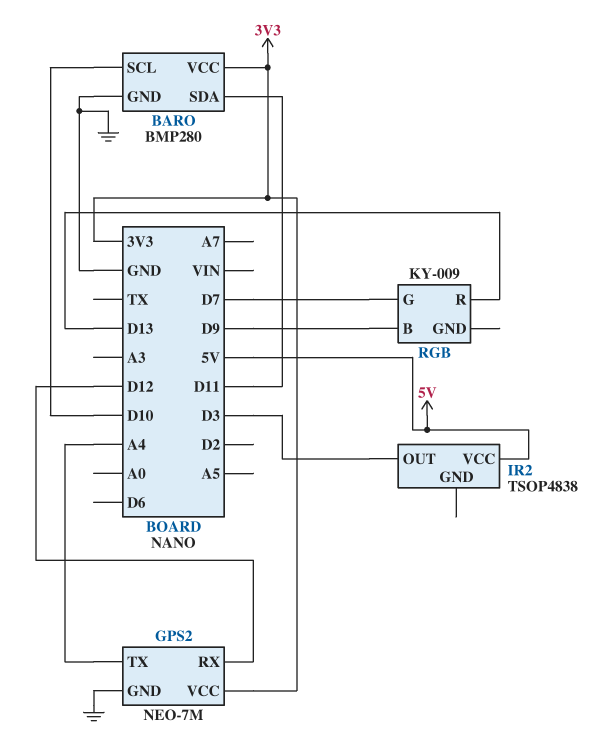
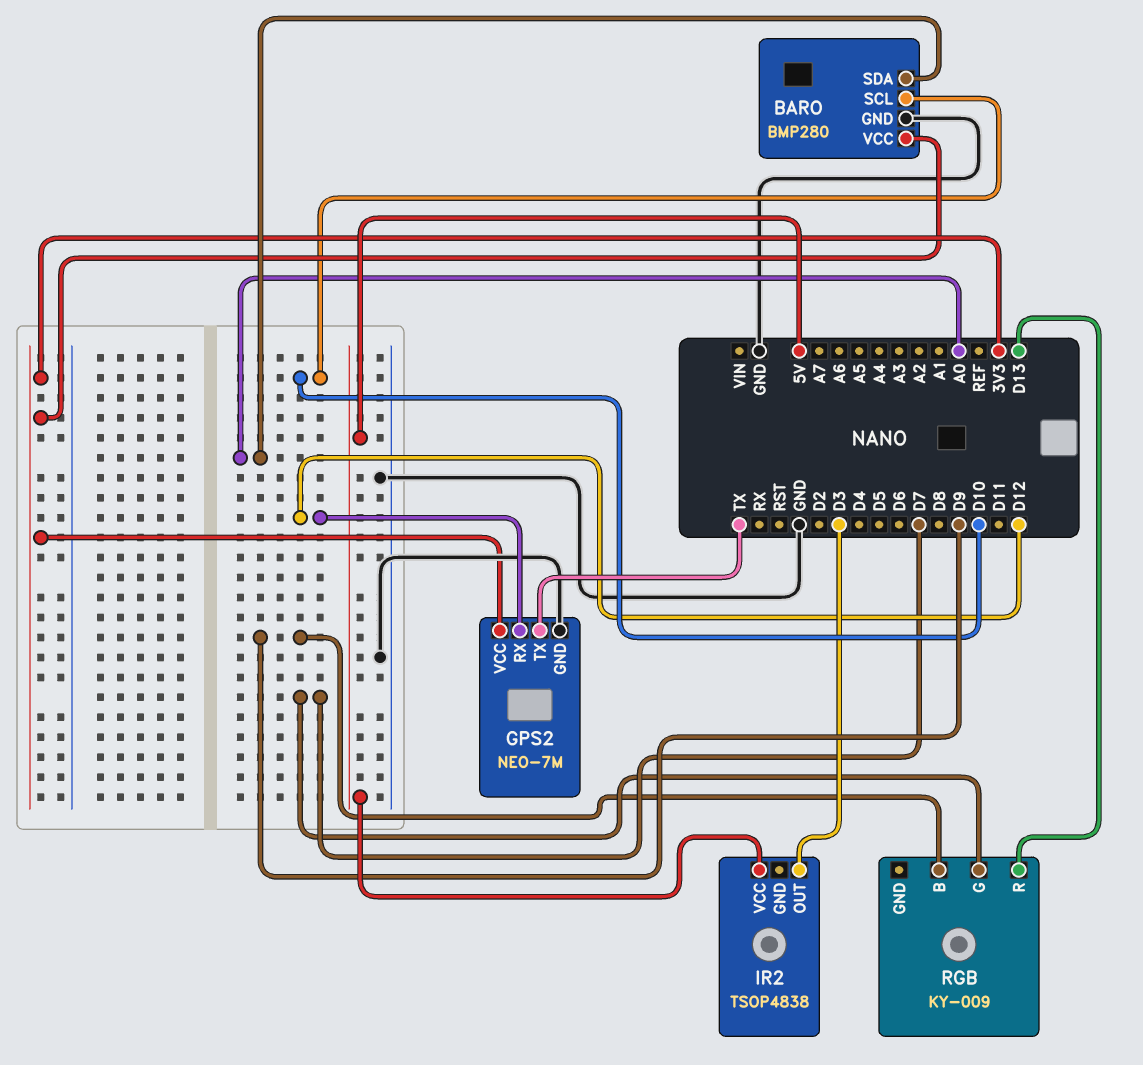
BARO pin SDA: D11 -> A0
GPS2 pin TX: A4 -> TX

